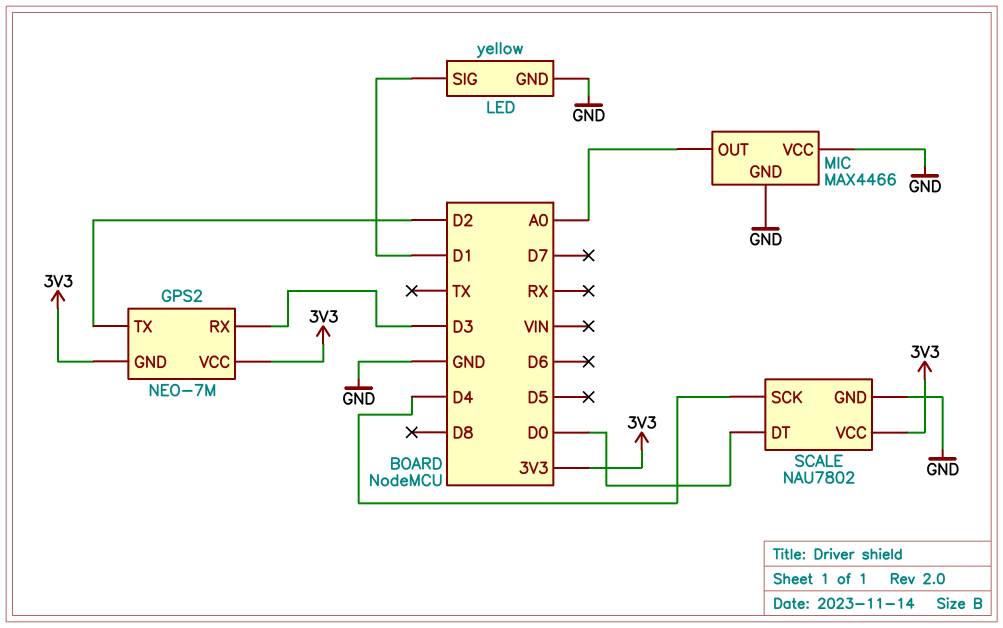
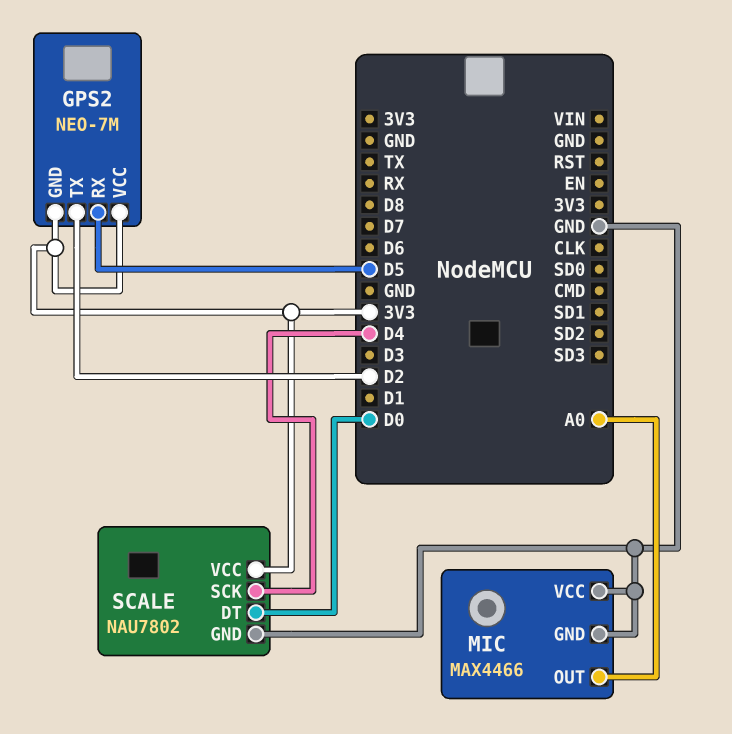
GPS2 pin RX: D3 -> D5
LED: yellow -> none
LED pin GND: GND -> none
LED pin SIG: D1 -> none

